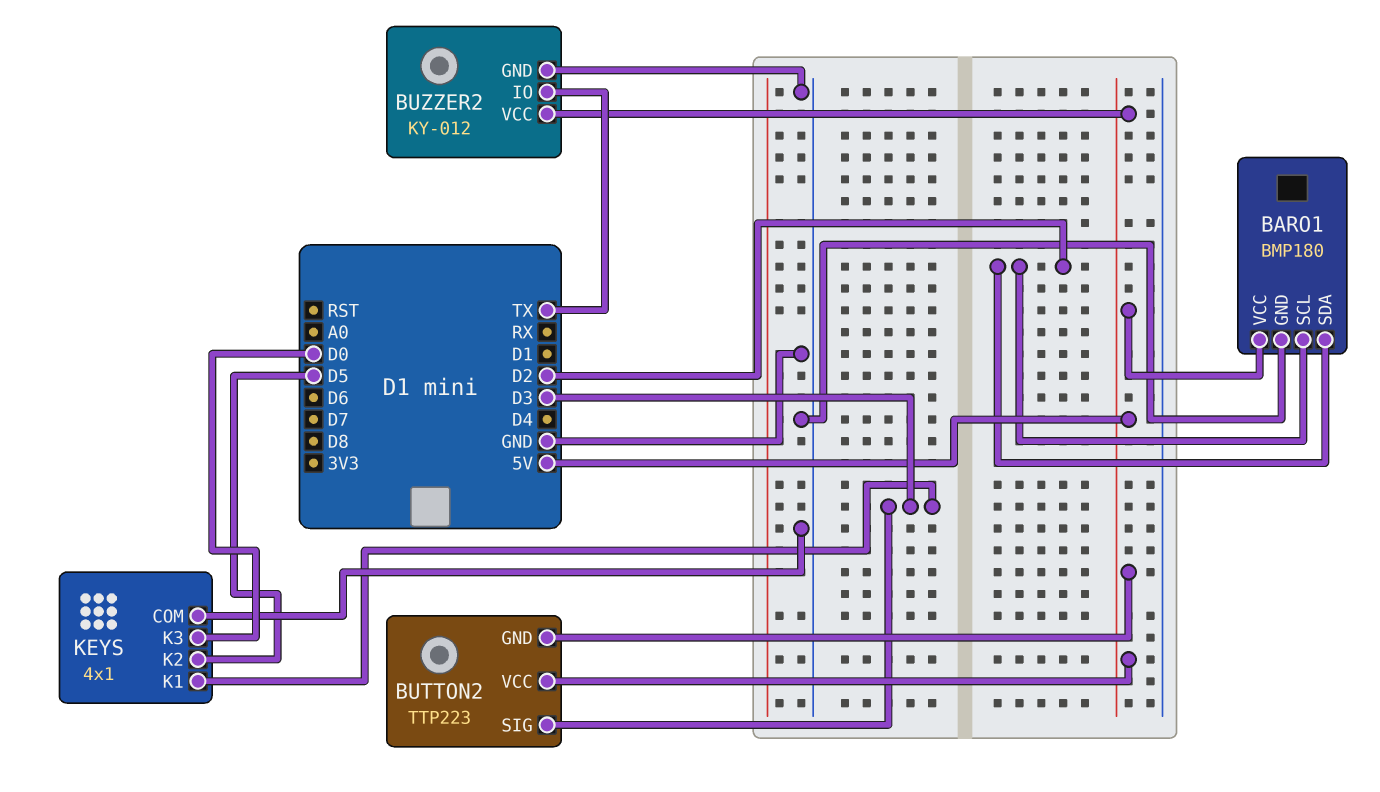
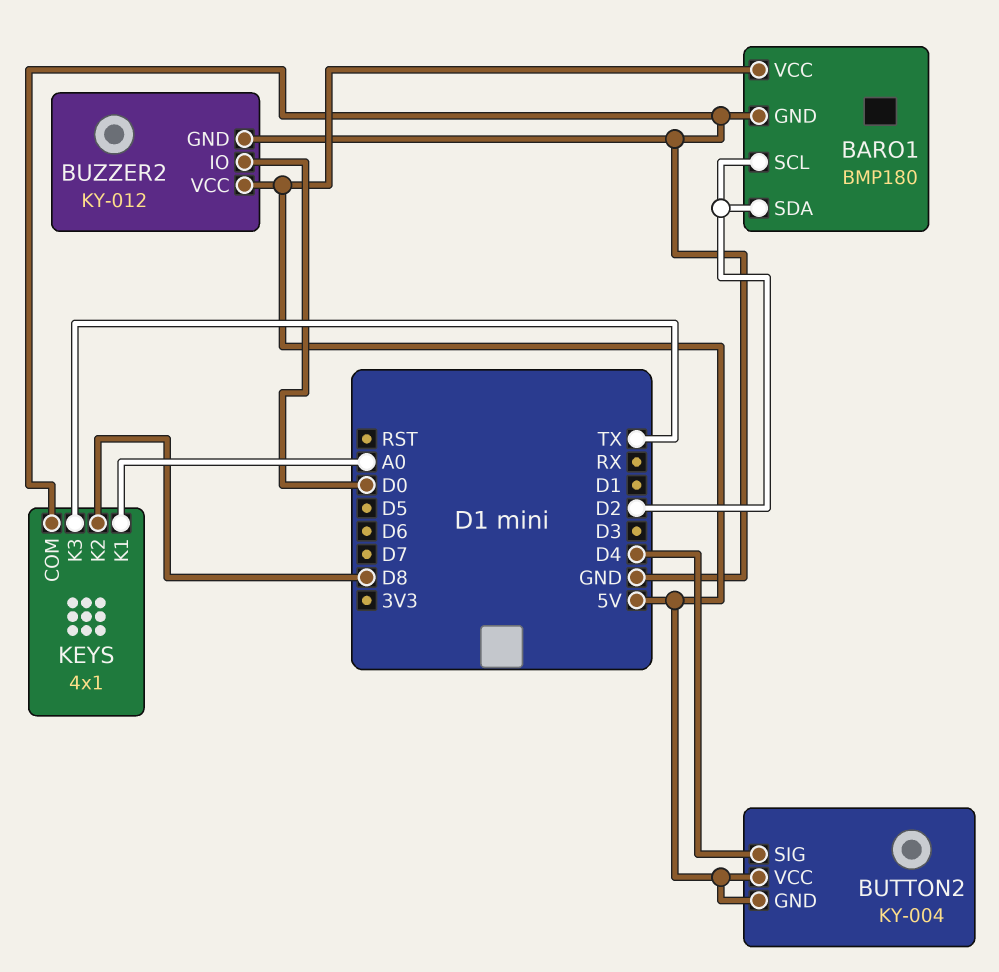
BUTTON2: TTP223 -> KY-004
BUTTON2 pin SIG: D3 -> D4
BUZZER2 pin IO: TX -> D0
KEYS pin K1: D3 -> A0
KEYS pin K2: D5 -> D8
KEYS pin K3: D0 -> TX

